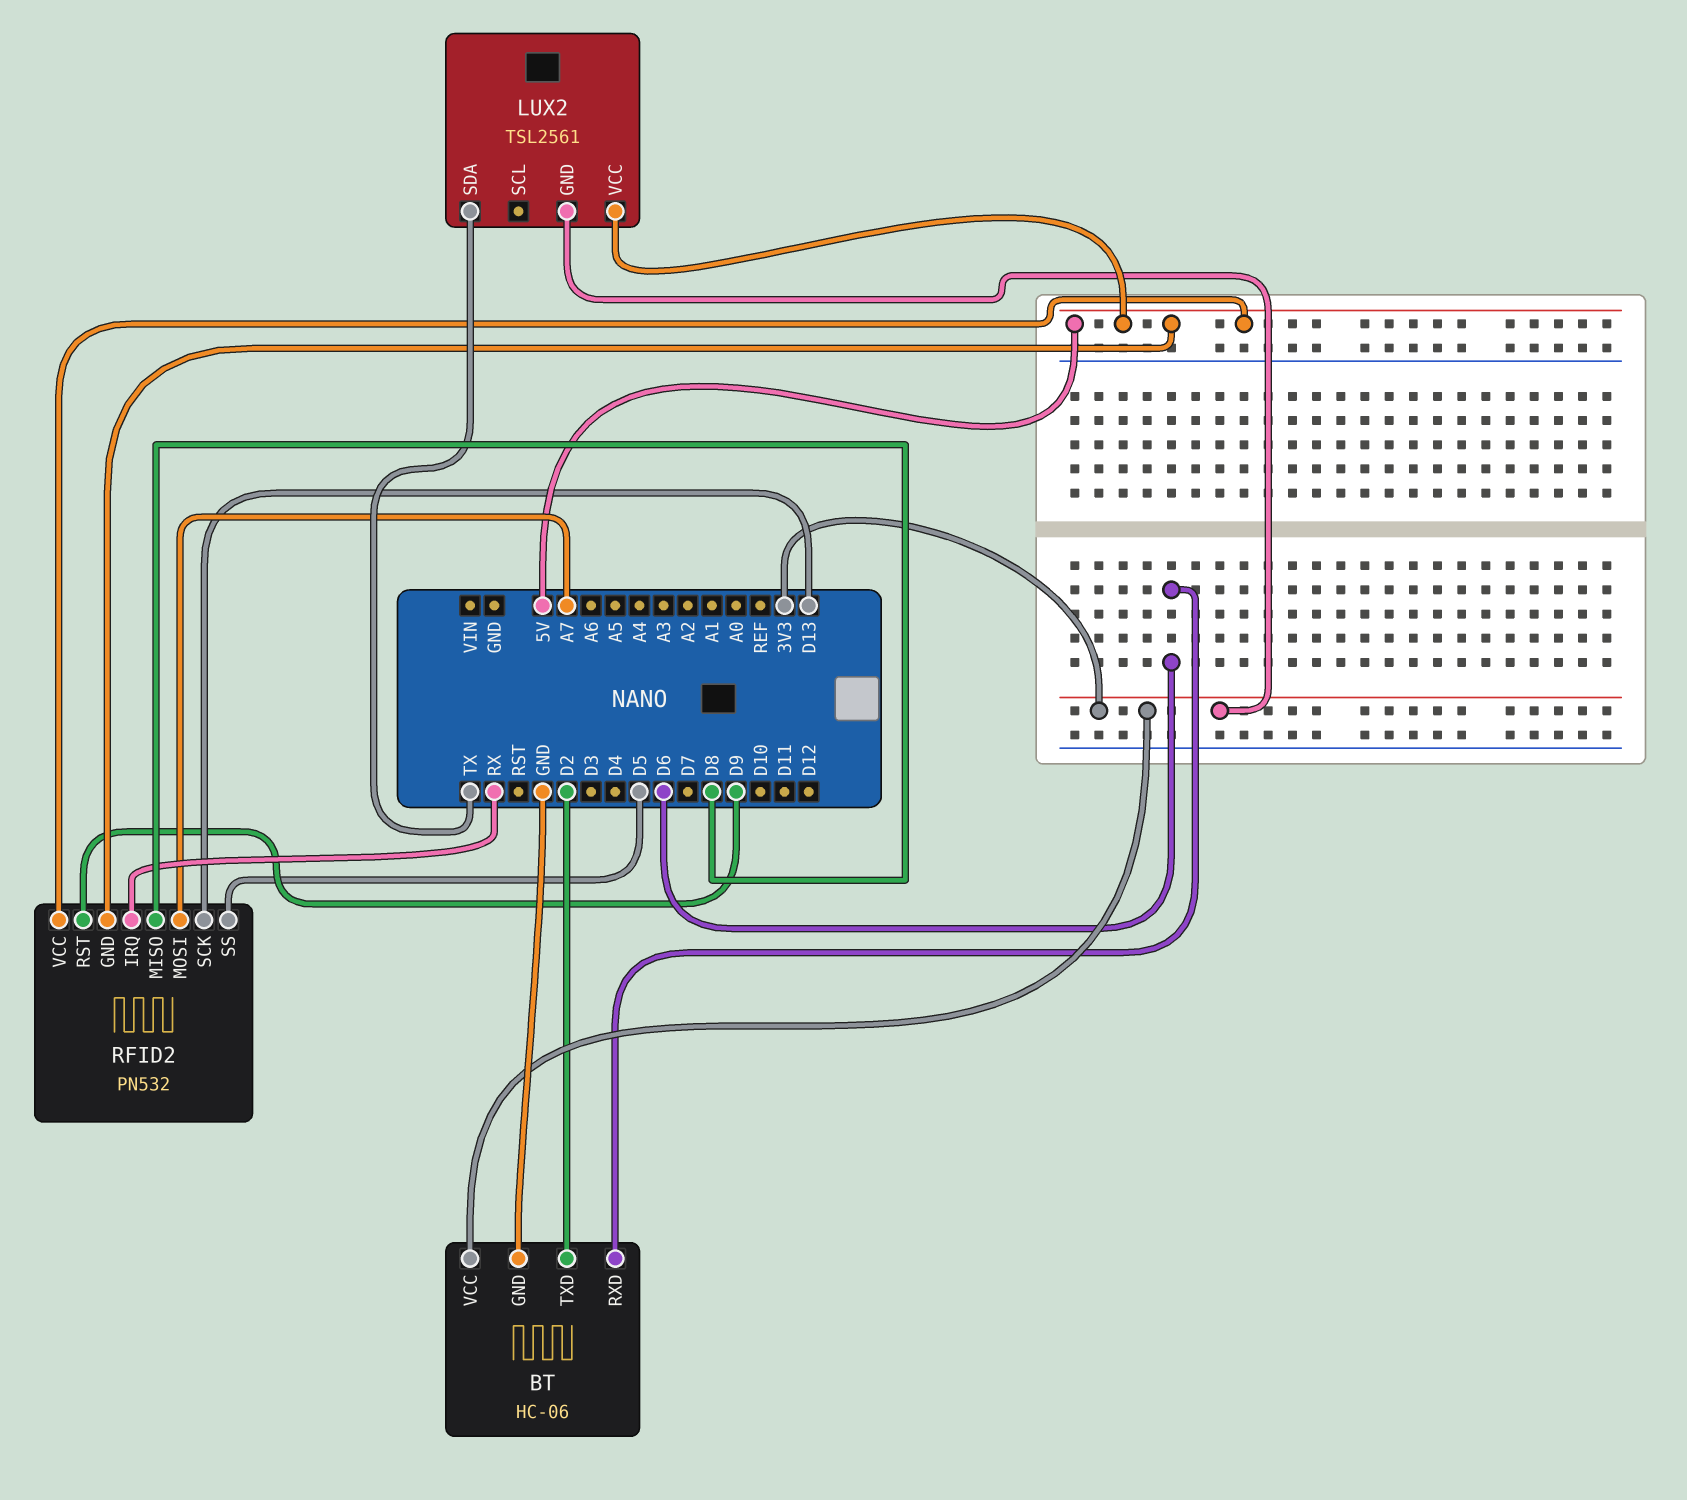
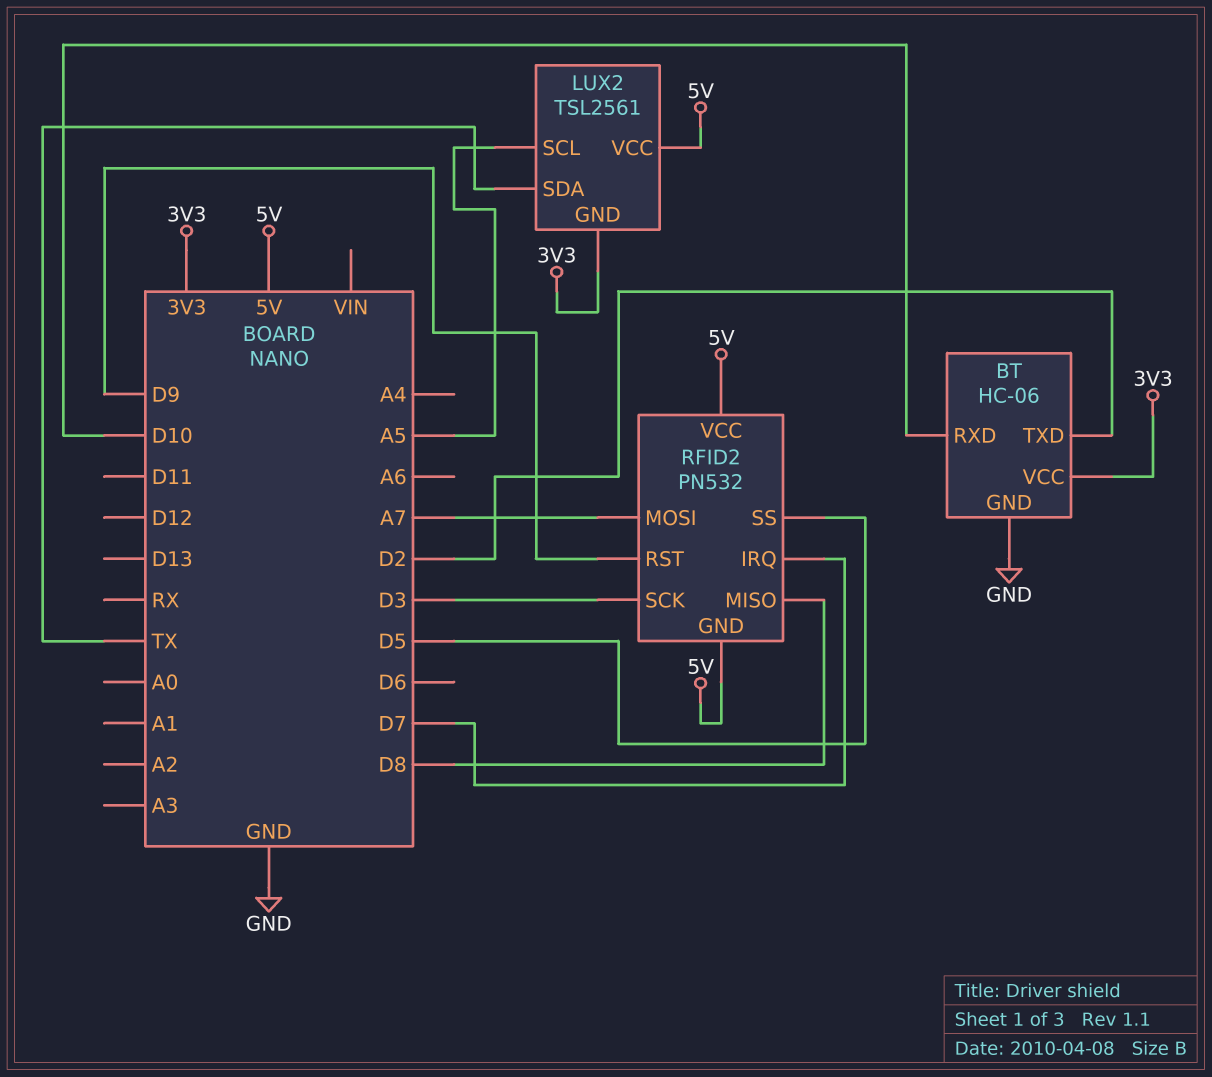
BT pin RXD: D6 -> D10
LUX2 pin SCL: none -> A5
RFID2 pin IRQ: RX -> D7
RFID2 pin SCK: D13 -> D3

